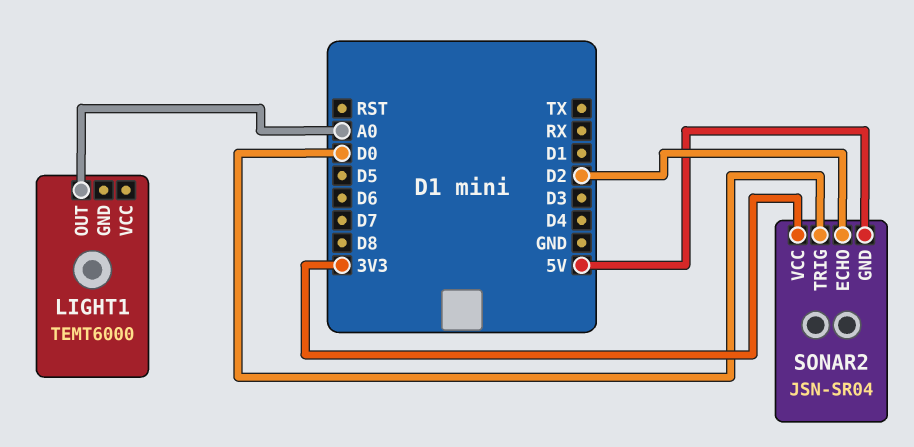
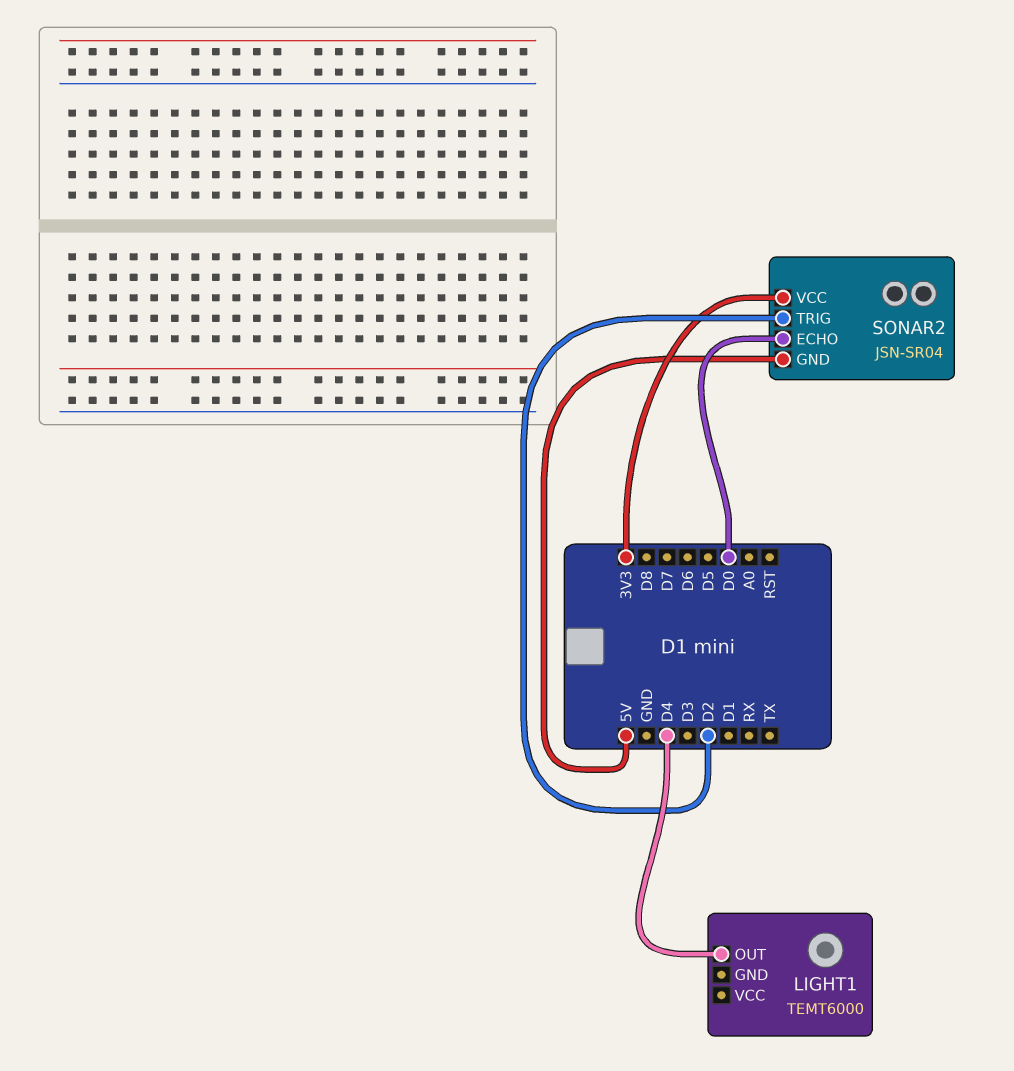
LIGHT1 pin OUT: A0 -> D4
SONAR2 pin ECHO: D2 -> D0
SONAR2 pin TRIG: D0 -> D2

